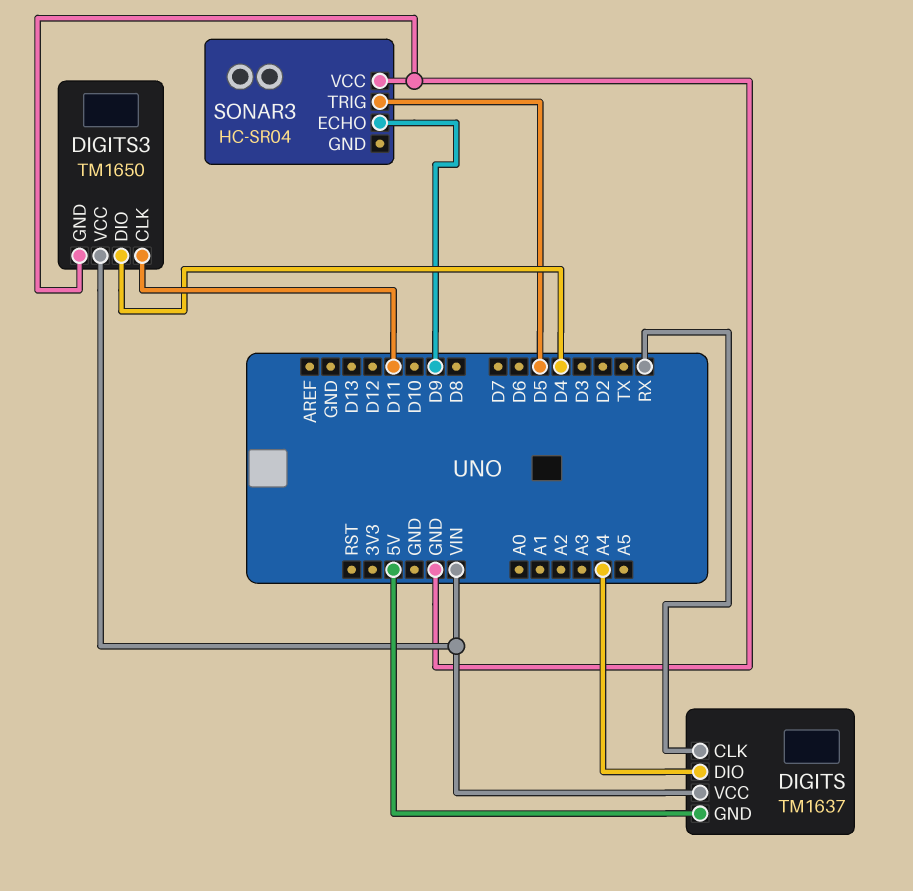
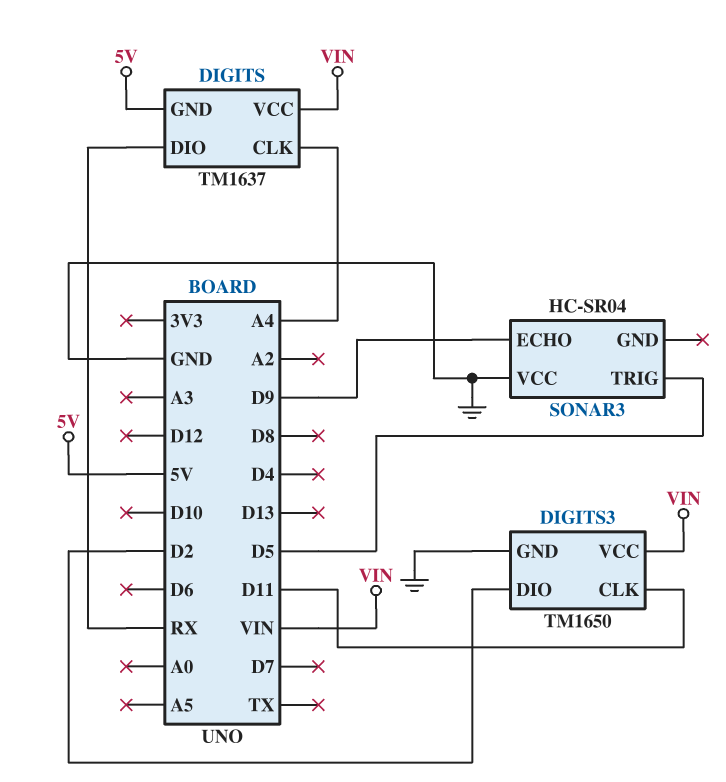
DIGITS pin CLK: RX -> A4
DIGITS pin DIO: A4 -> RX
DIGITS3 pin DIO: D4 -> D2

